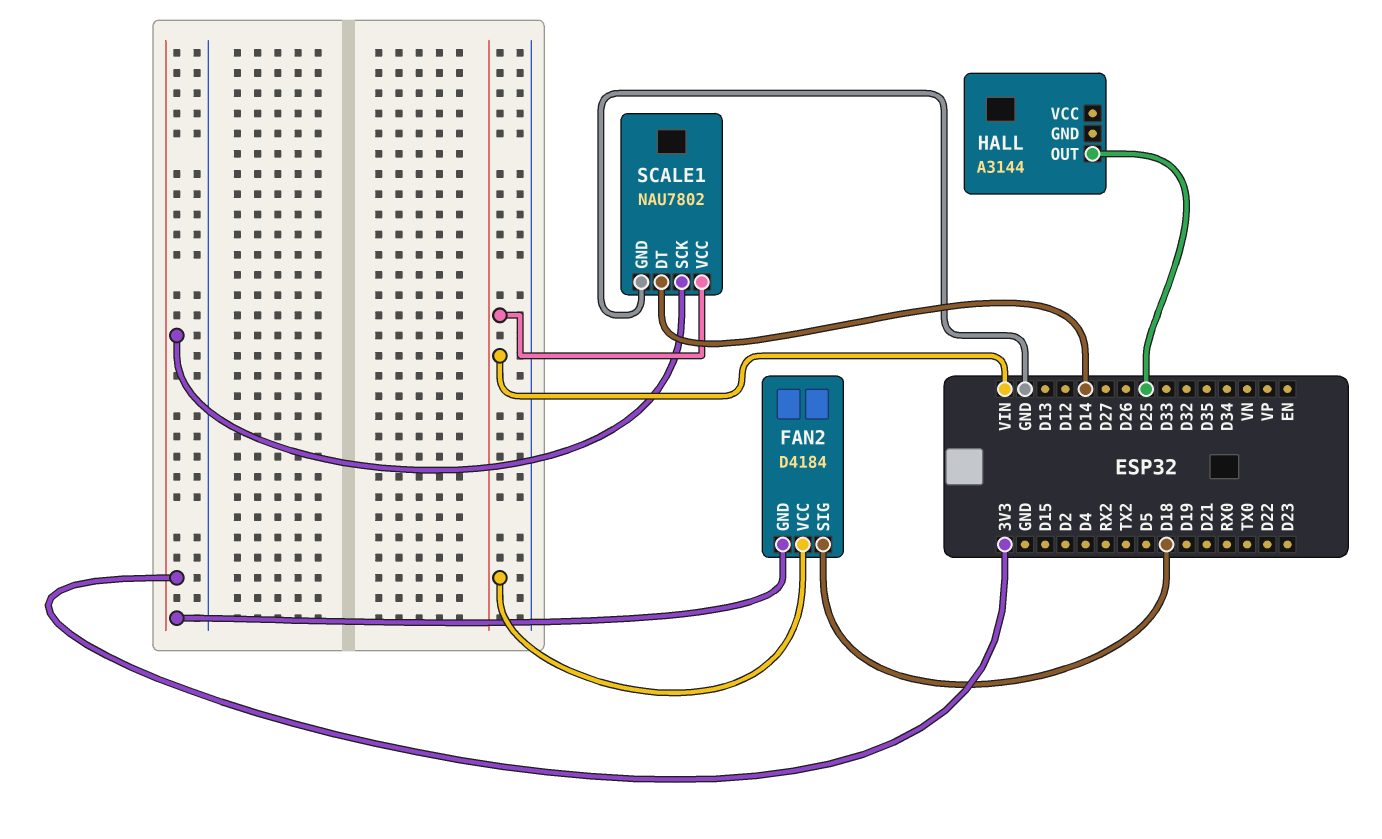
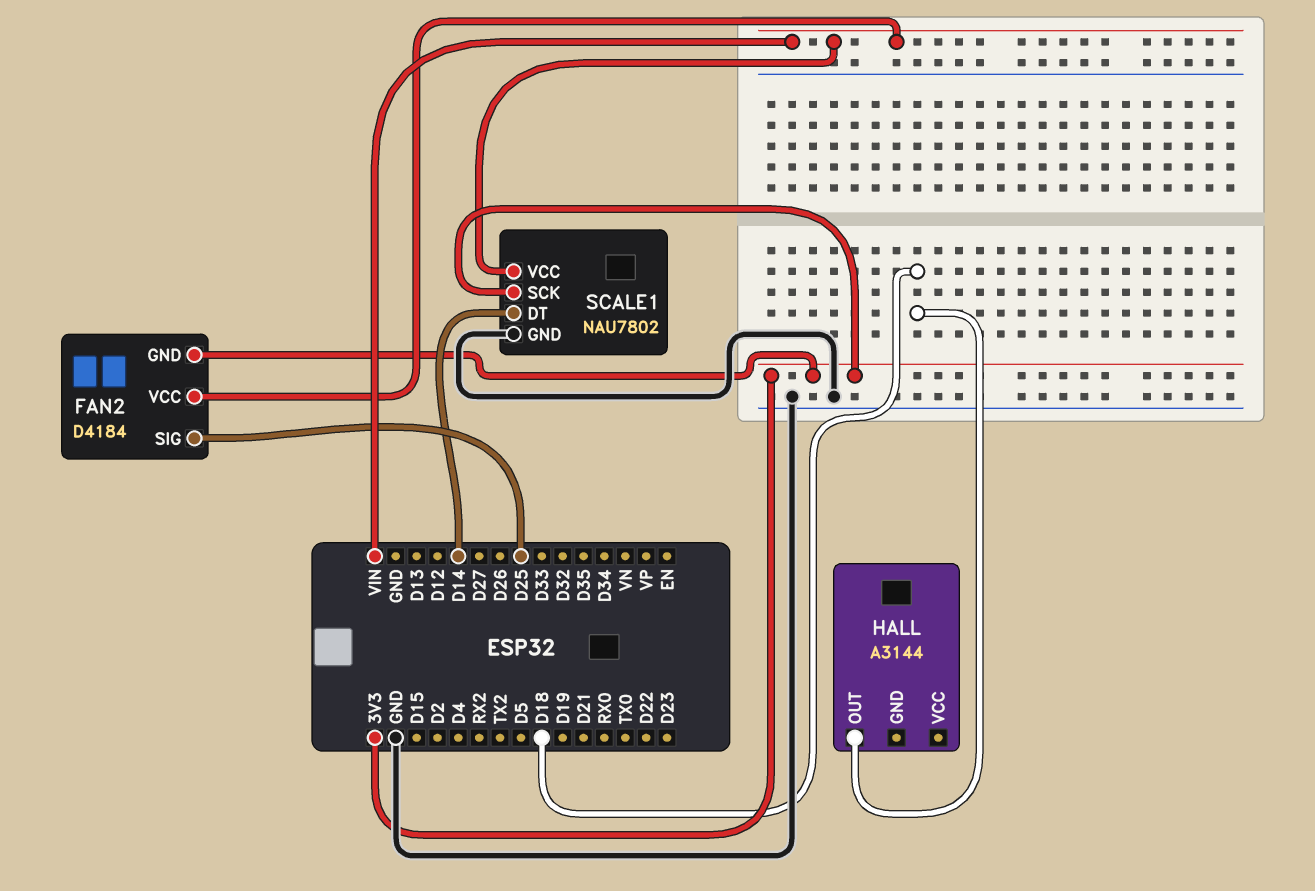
FAN2 pin SIG: D18 -> D25
HALL pin OUT: D25 -> D18

